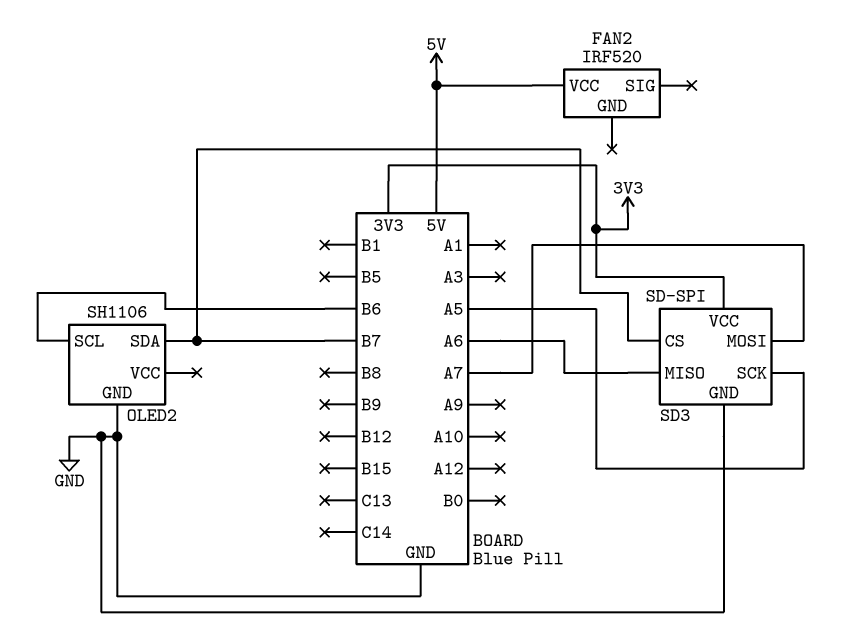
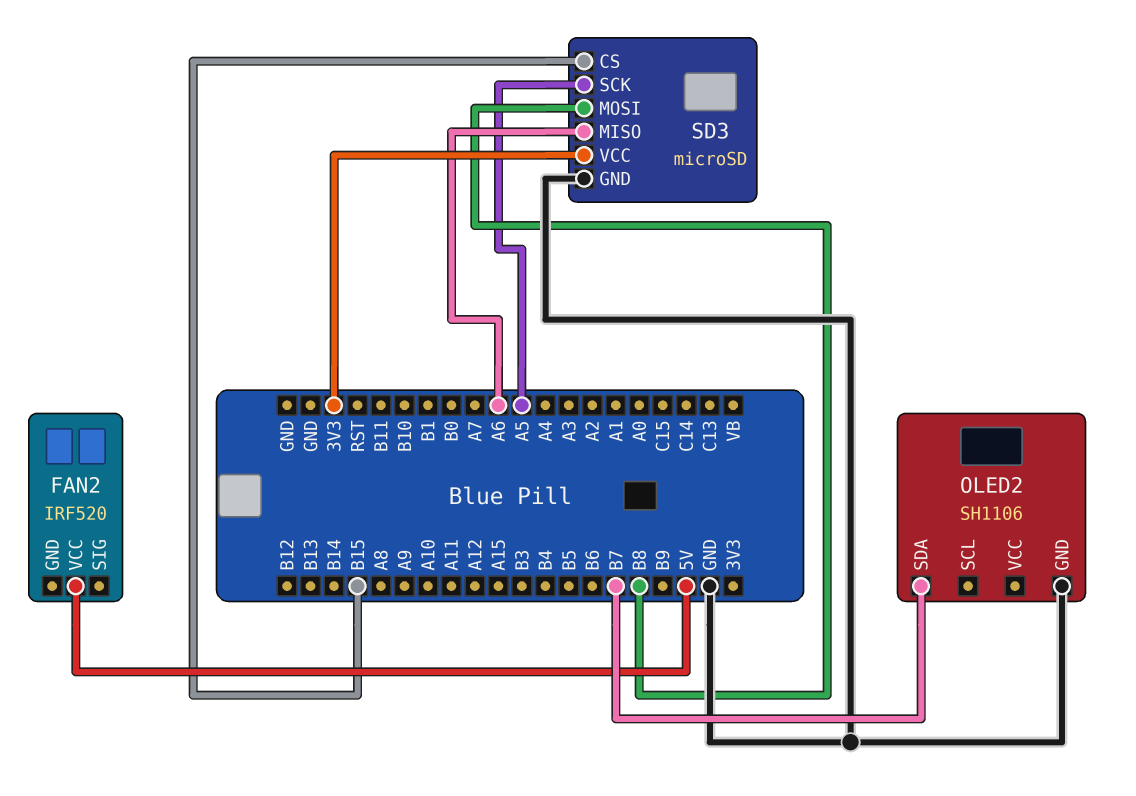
OLED2 pin SCL: B6 -> none
SD3: SD-SPI -> microSD
SD3 pin CS: B7 -> B15
SD3 pin MOSI: A7 -> B8

